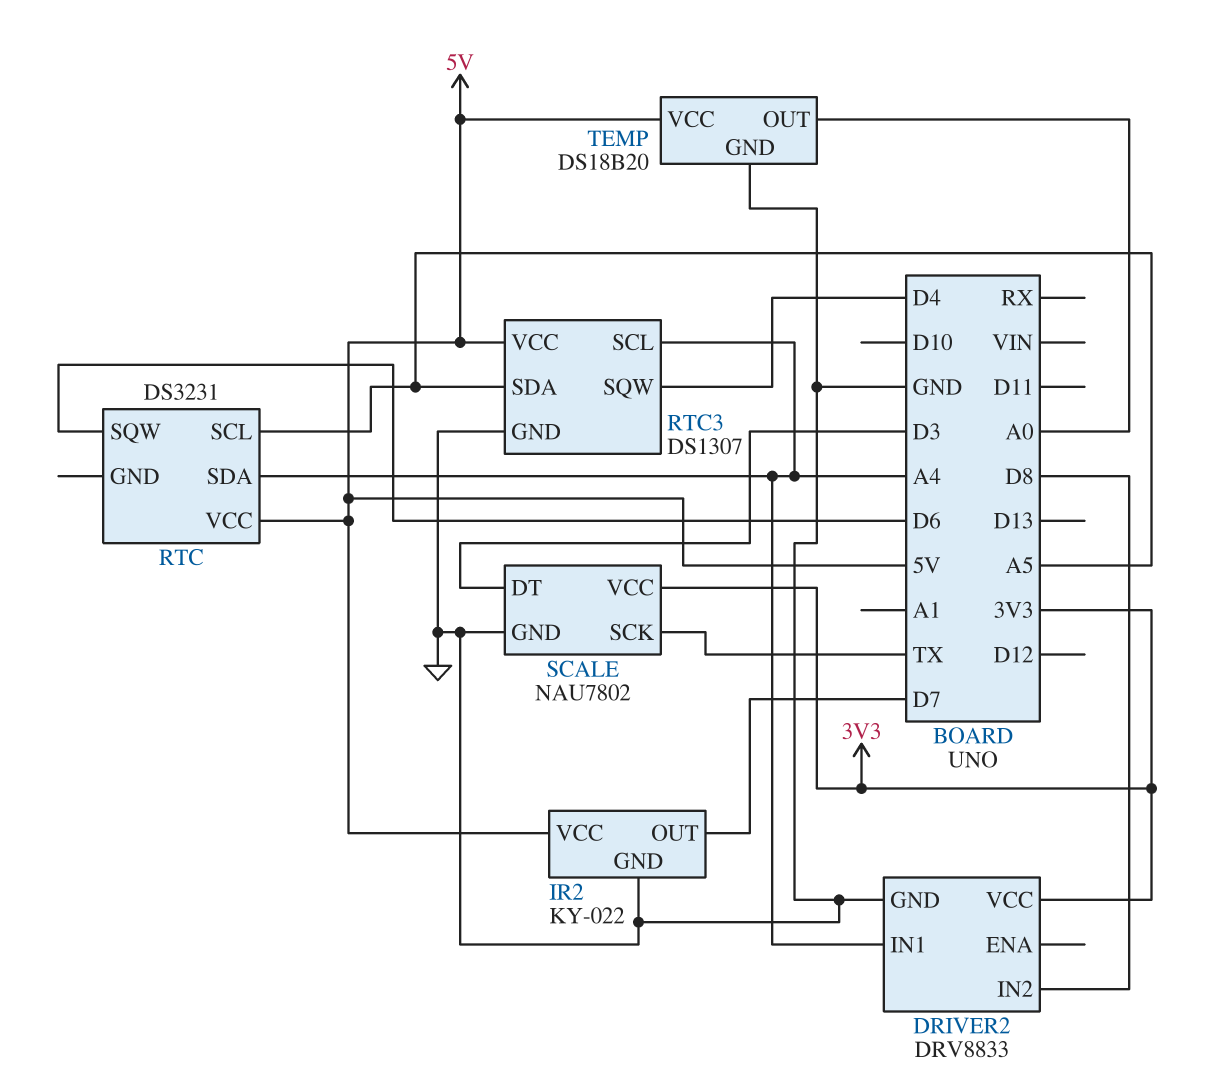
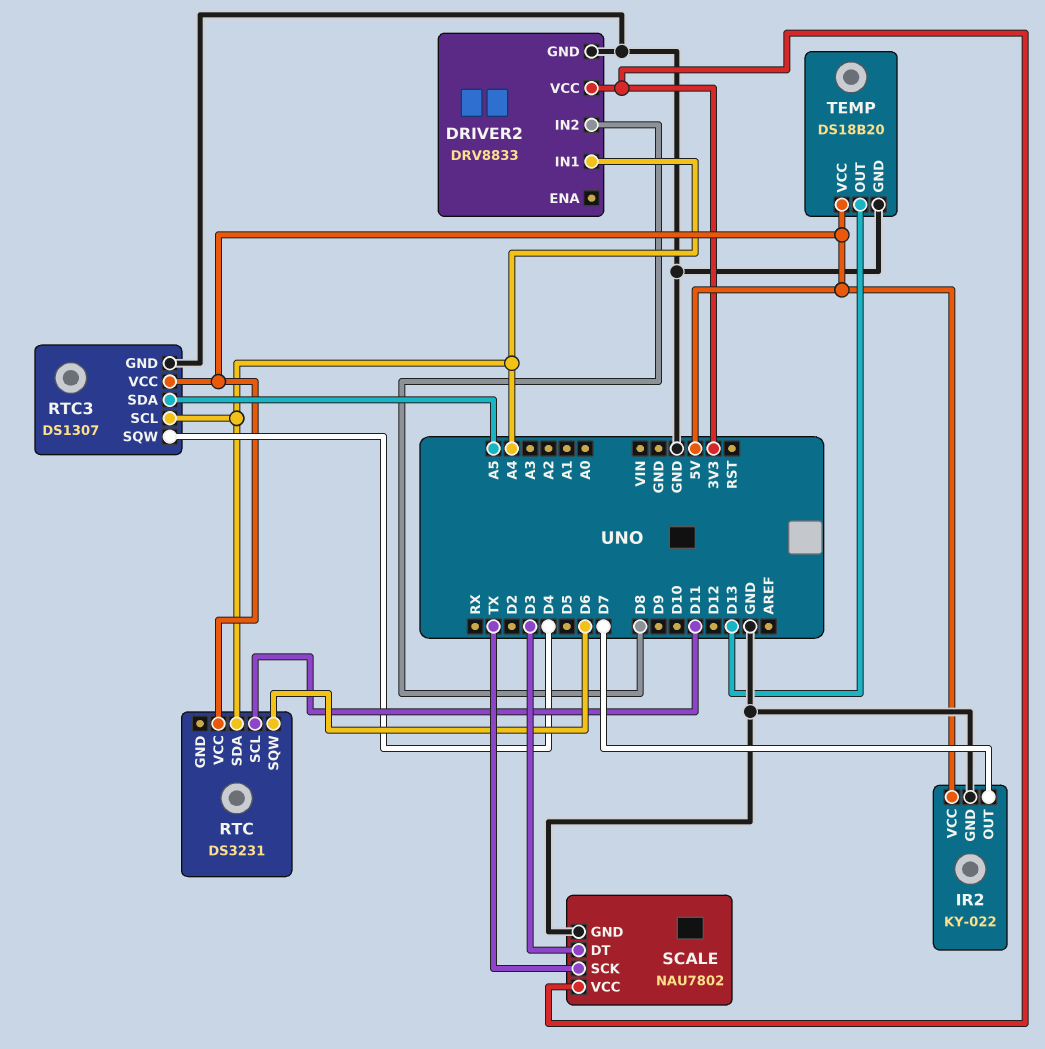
RTC pin SCL: A5 -> D11
TEMP pin OUT: A0 -> D13

